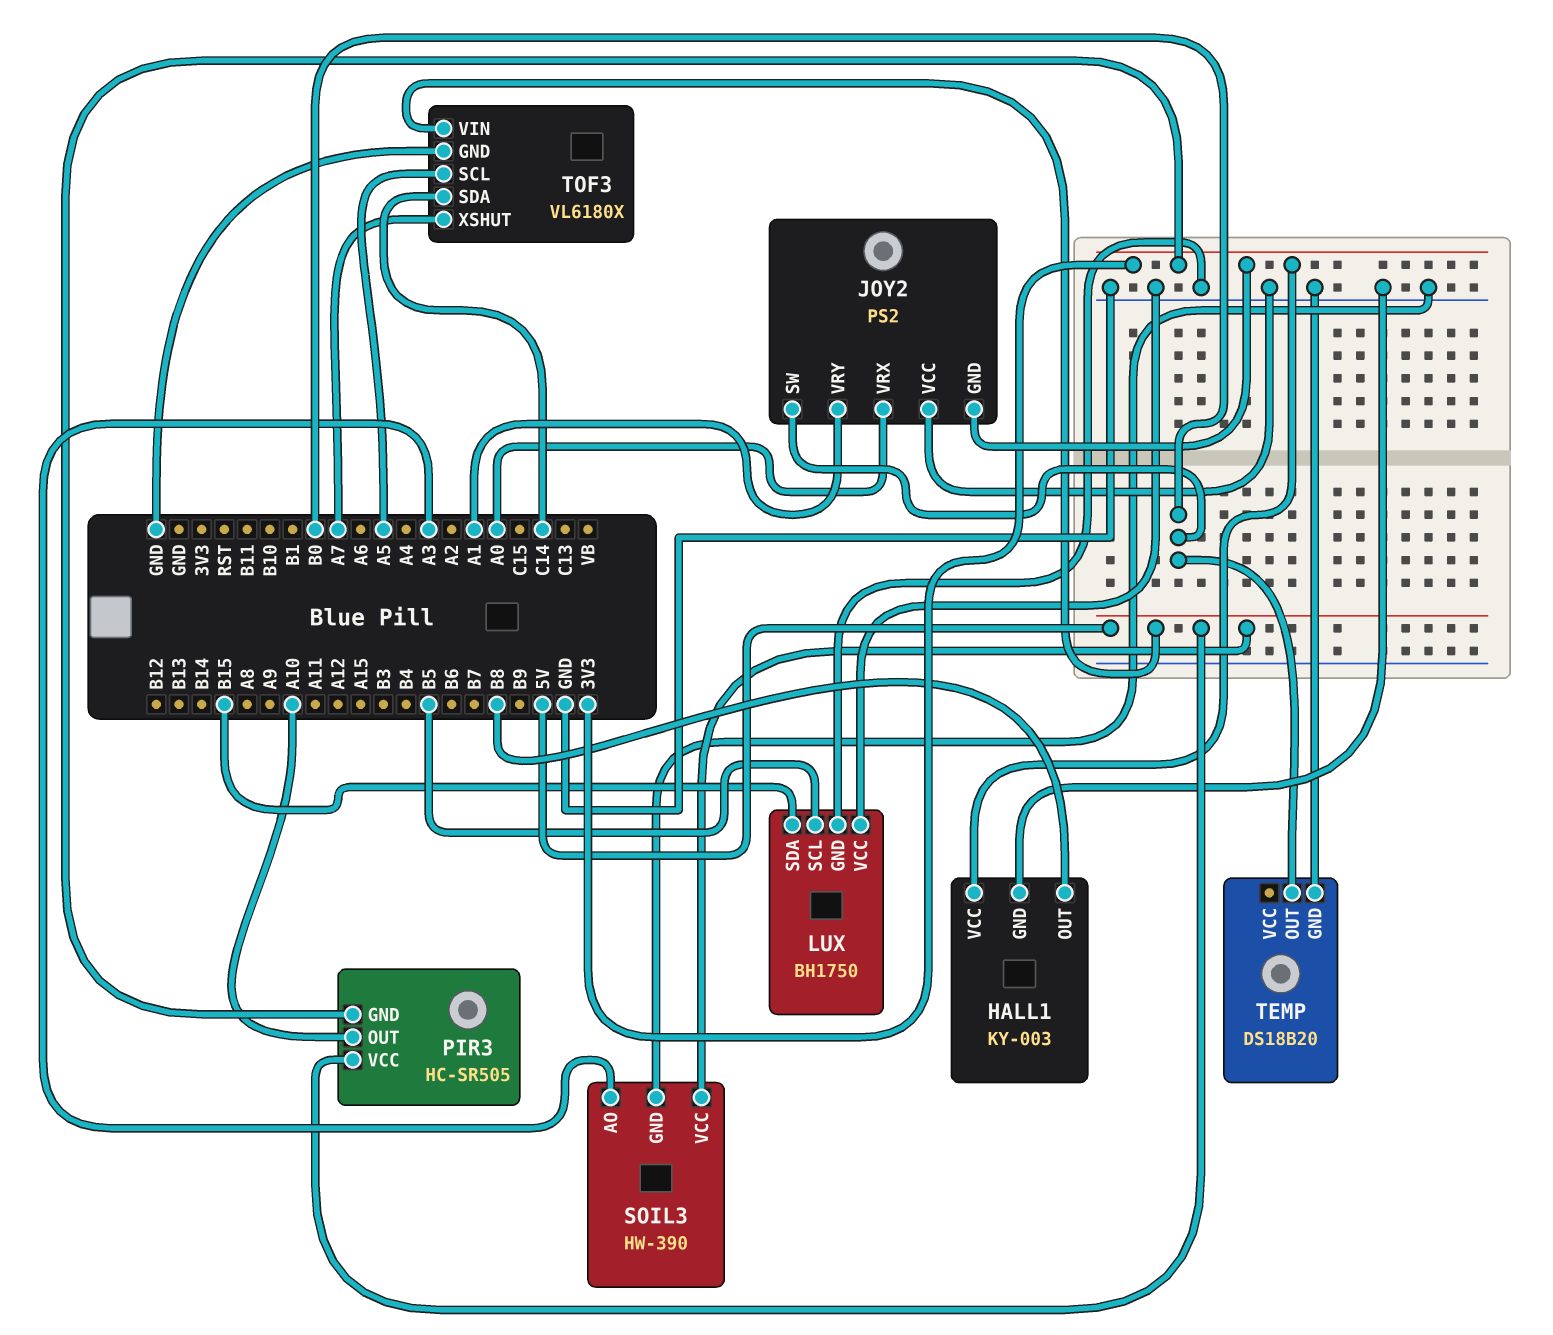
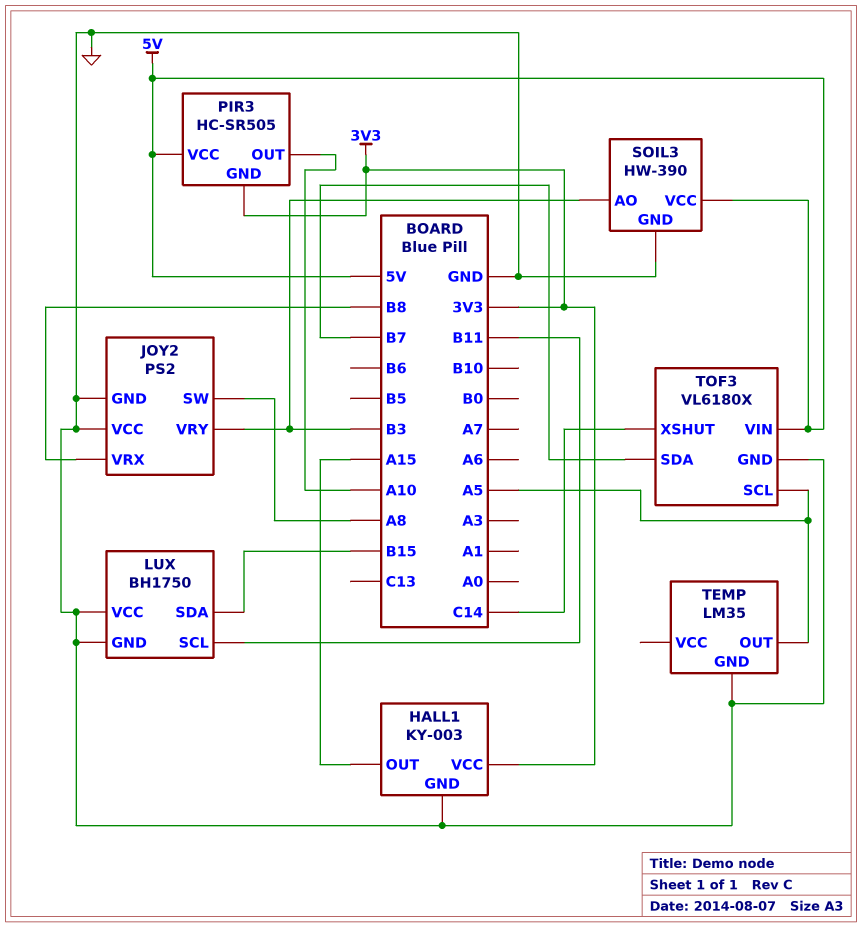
HALL1 pin OUT: B8 -> A15
JOY2 pin GND: 3V3 -> GND
JOY2 pin SW: B0 -> A8
JOY2 pin VRX: A0 -> B8
JOY2 pin VRY: A1 -> B3
LUX pin SCL: B5 -> B11
SOIL3 pin AO: A3 -> B3
TEMP: DS18B20 -> LM35
TEMP pin OUT: B0 -> A5
TOF3 pin SDA: C14 -> B7
TOF3 pin XSHUT: A7 -> C14

